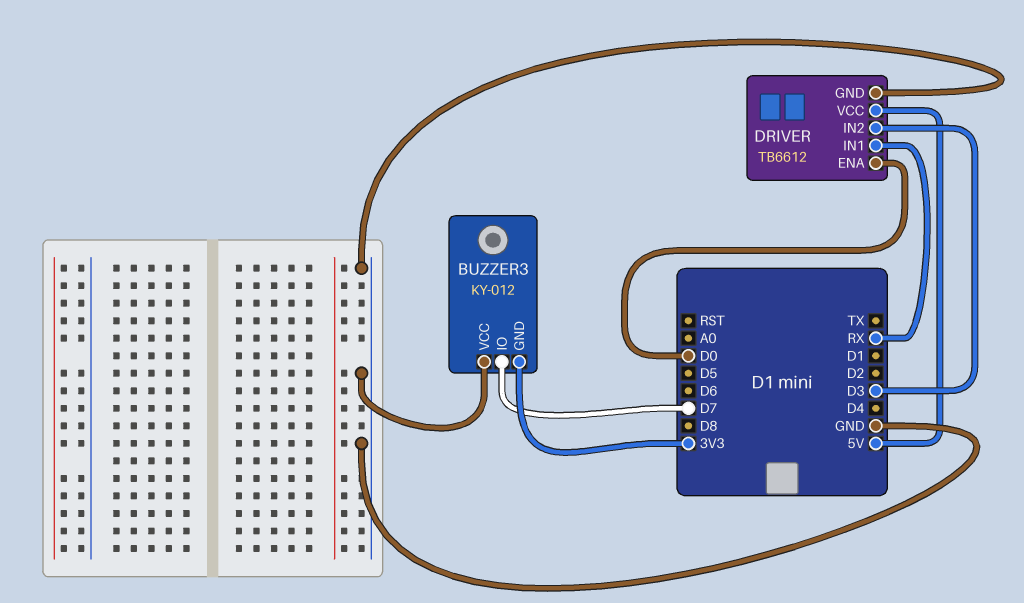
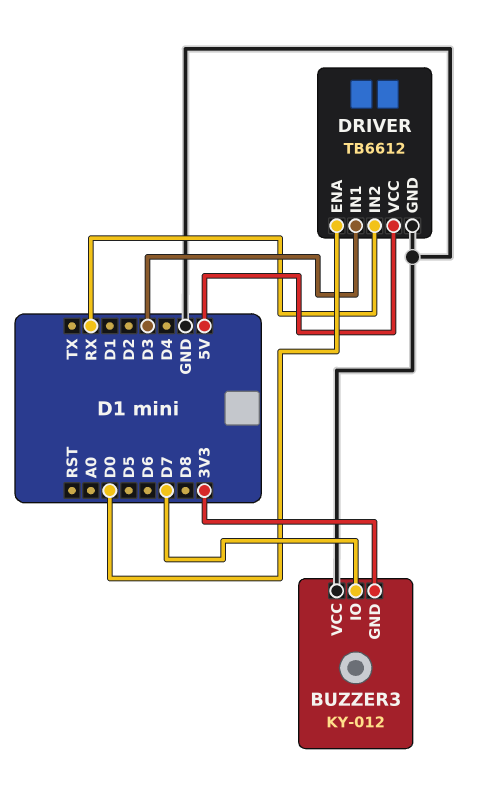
DRIVER pin IN1: RX -> D3
DRIVER pin IN2: D3 -> RX

